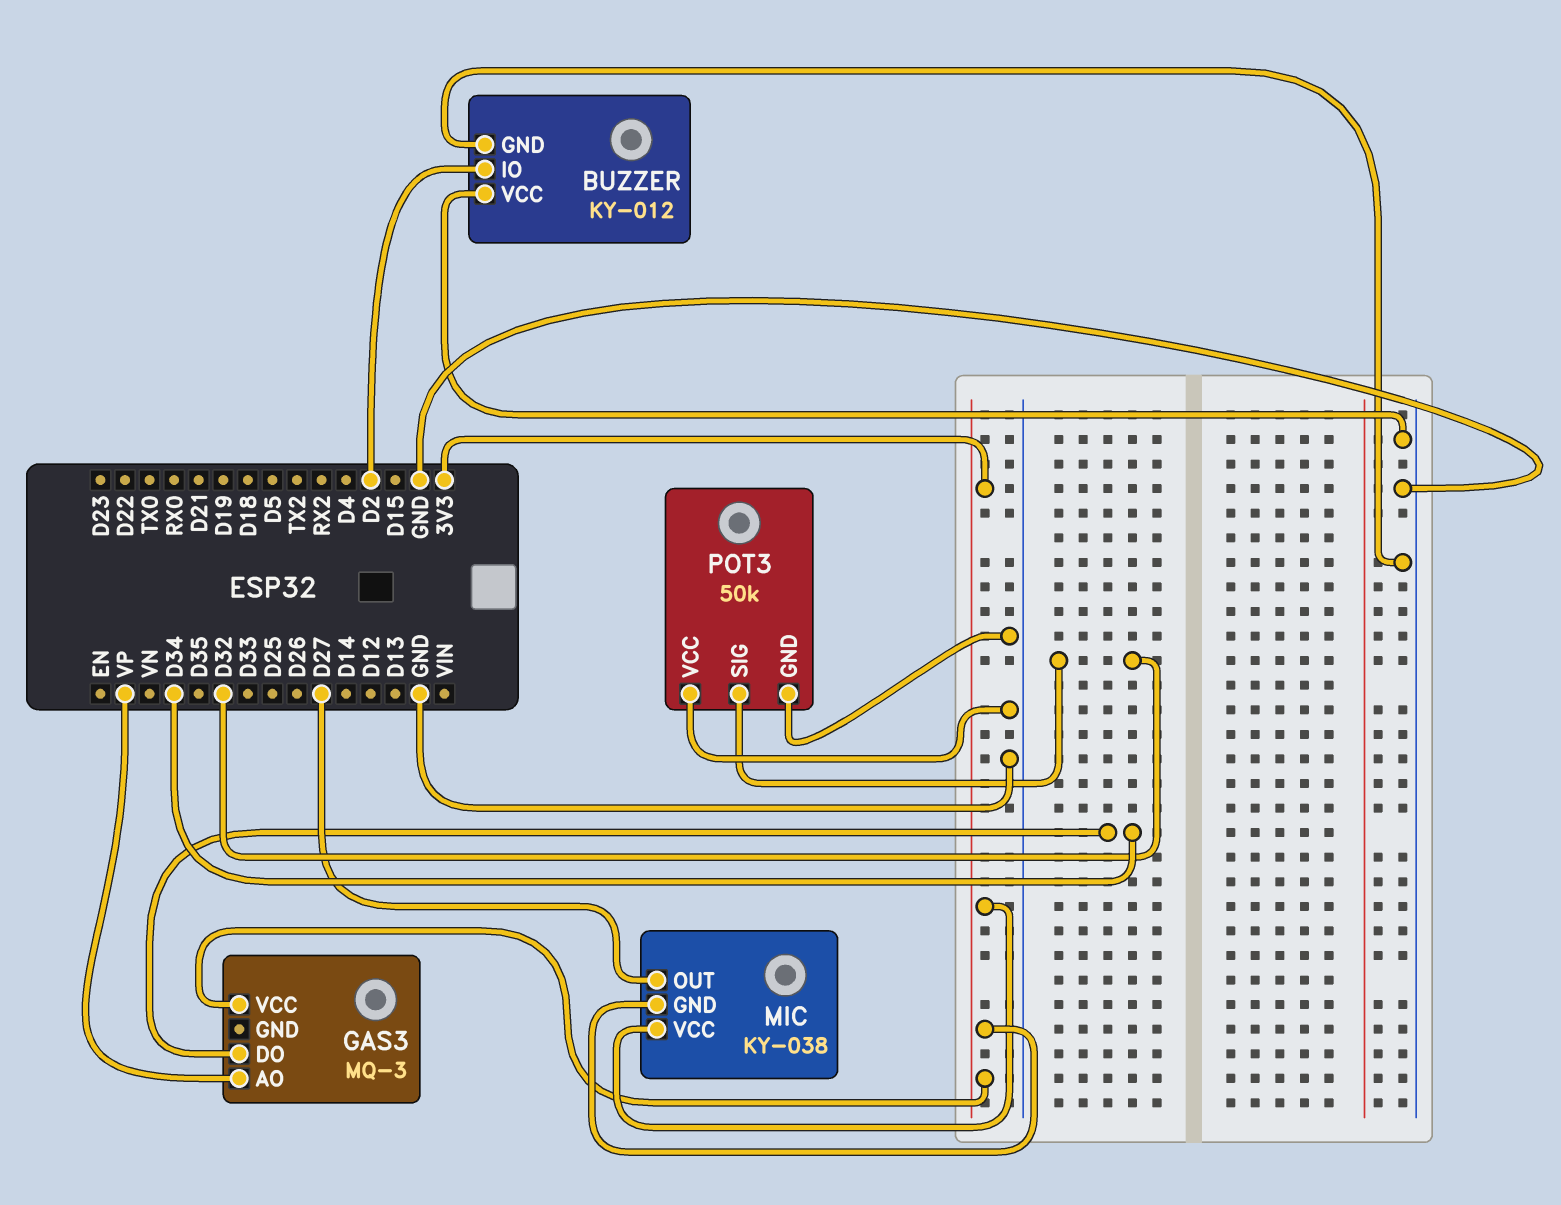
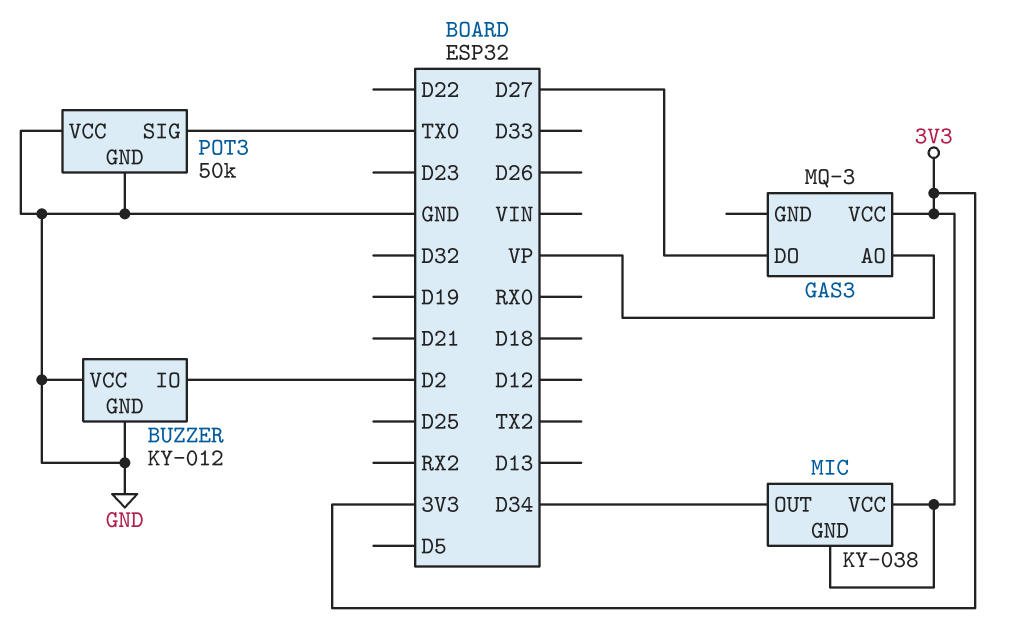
GAS3 pin DO: D34 -> D27
MIC pin OUT: D27 -> D34
POT3 pin SIG: D32 -> TX0

